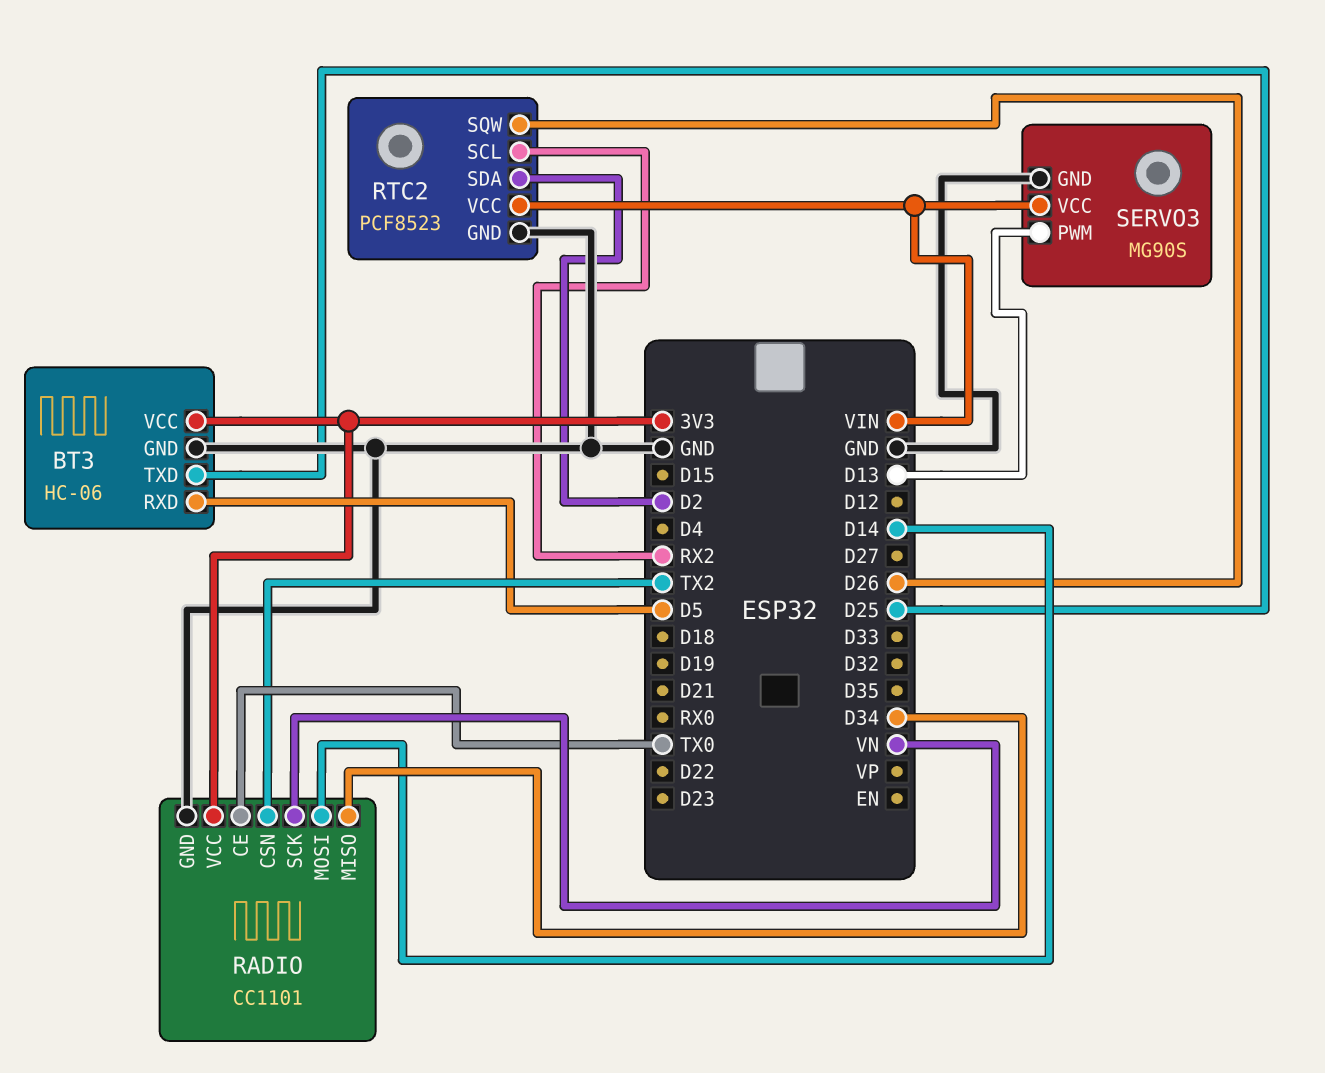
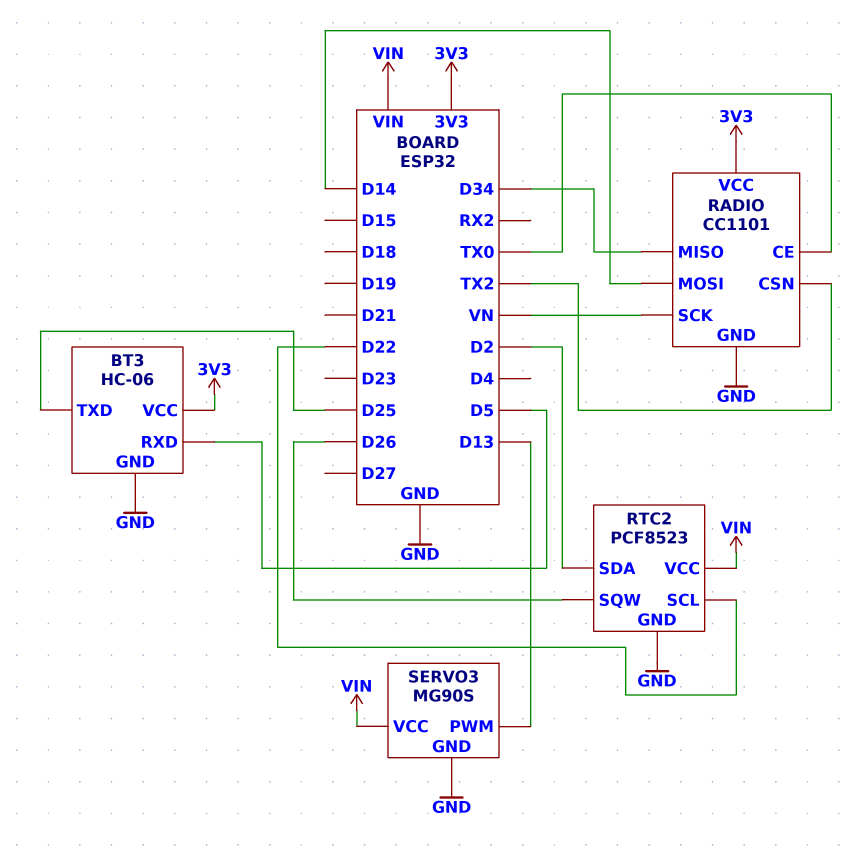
RTC2 pin SCL: RX2 -> D22

